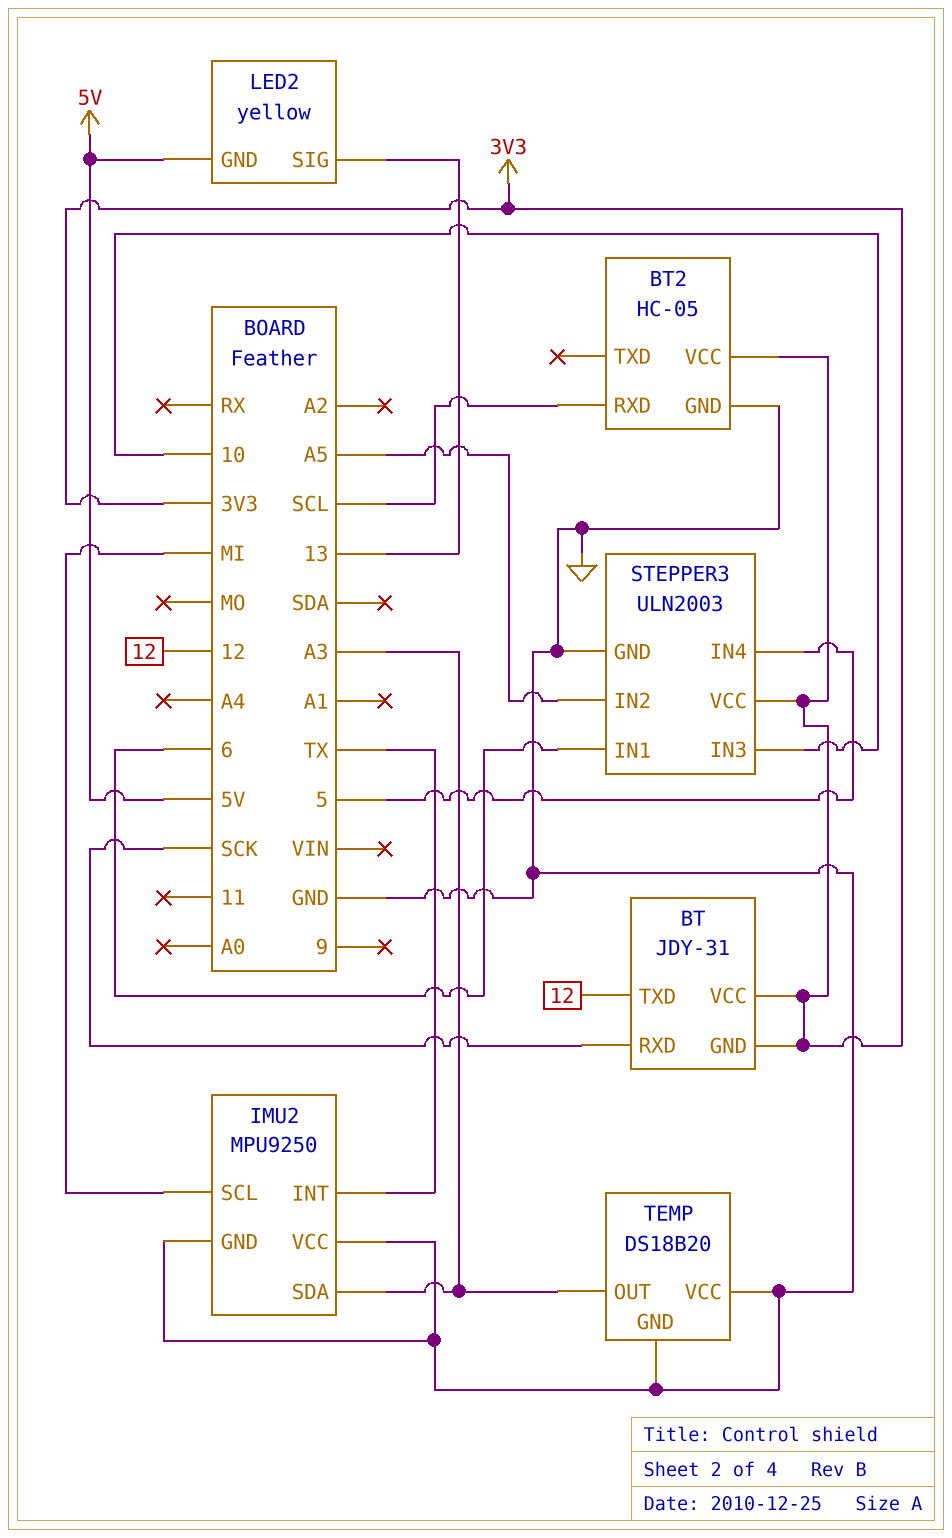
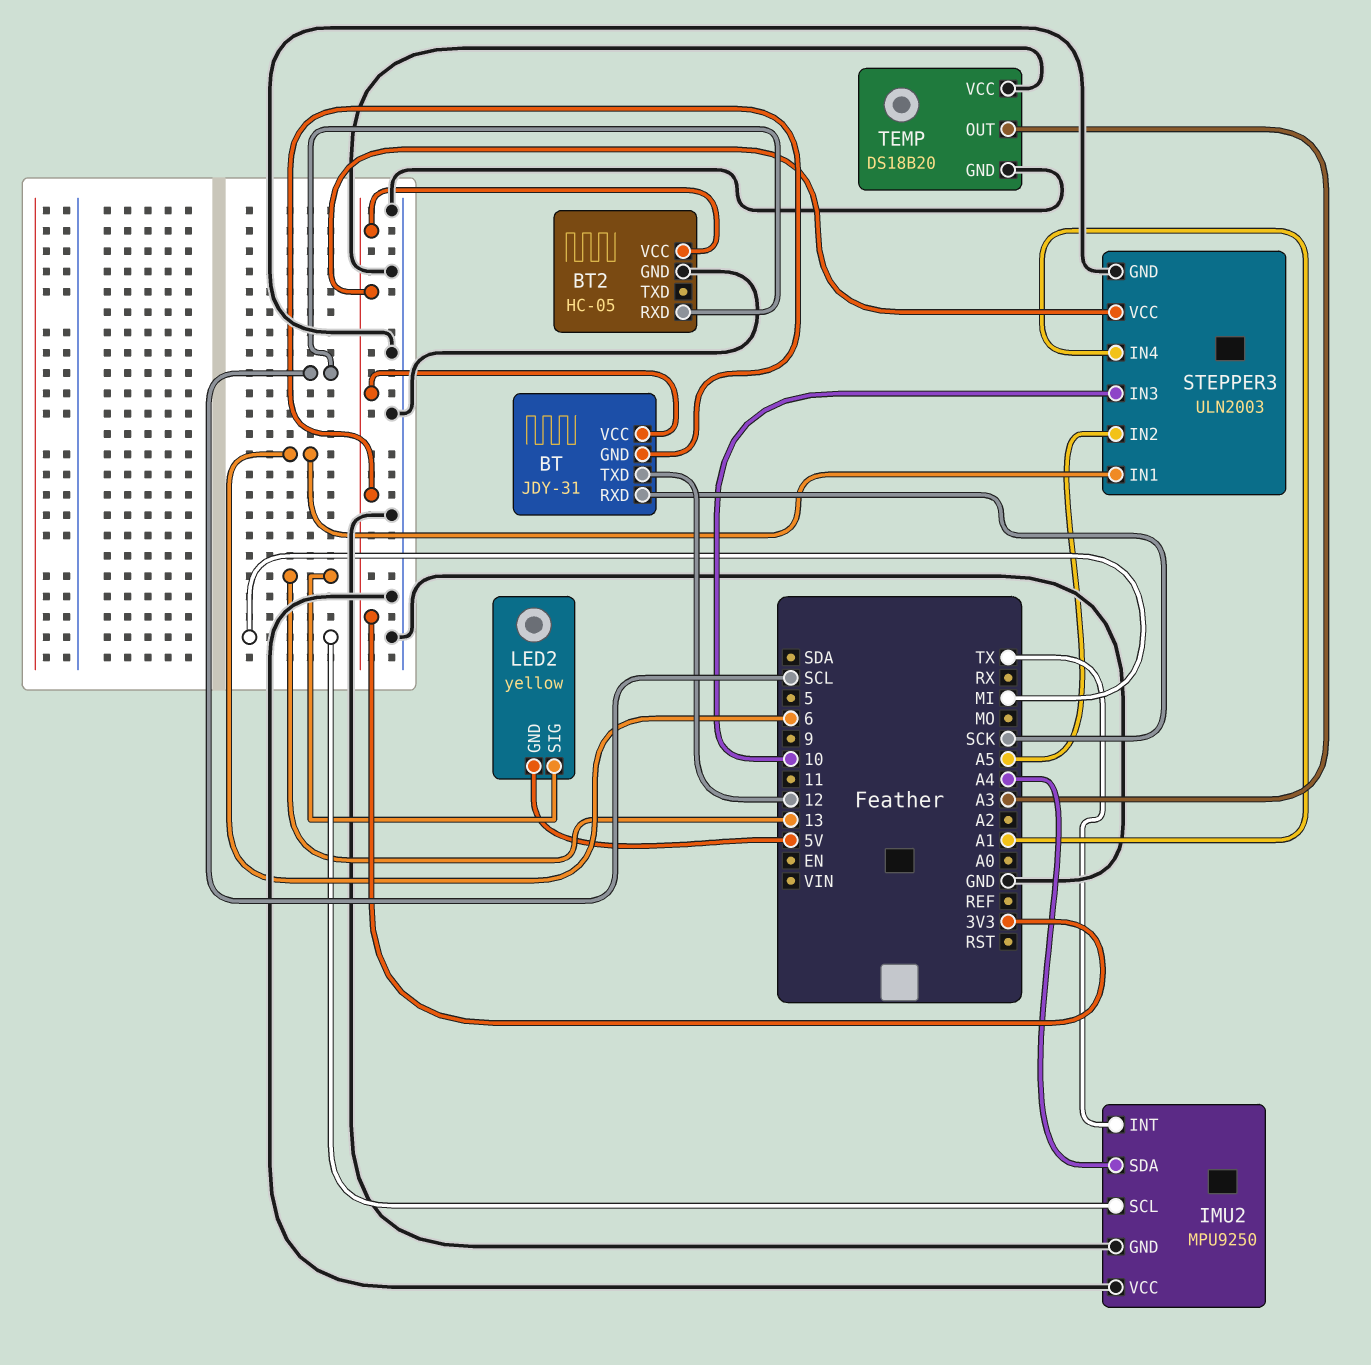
IMU2 pin SDA: A3 -> A4
STEPPER3 pin IN4: 5 -> A1

